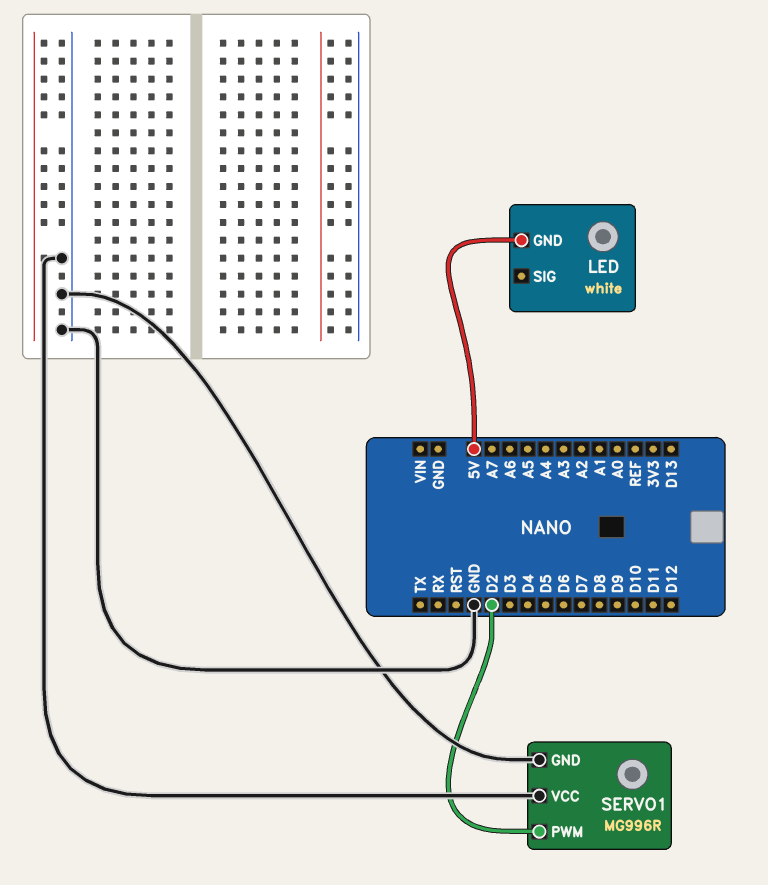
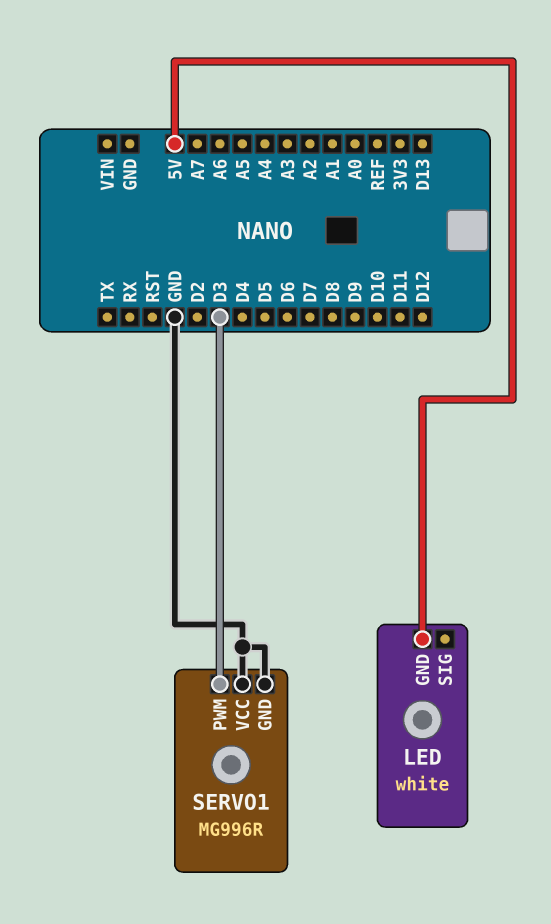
SERVO1 pin PWM: D2 -> D3

